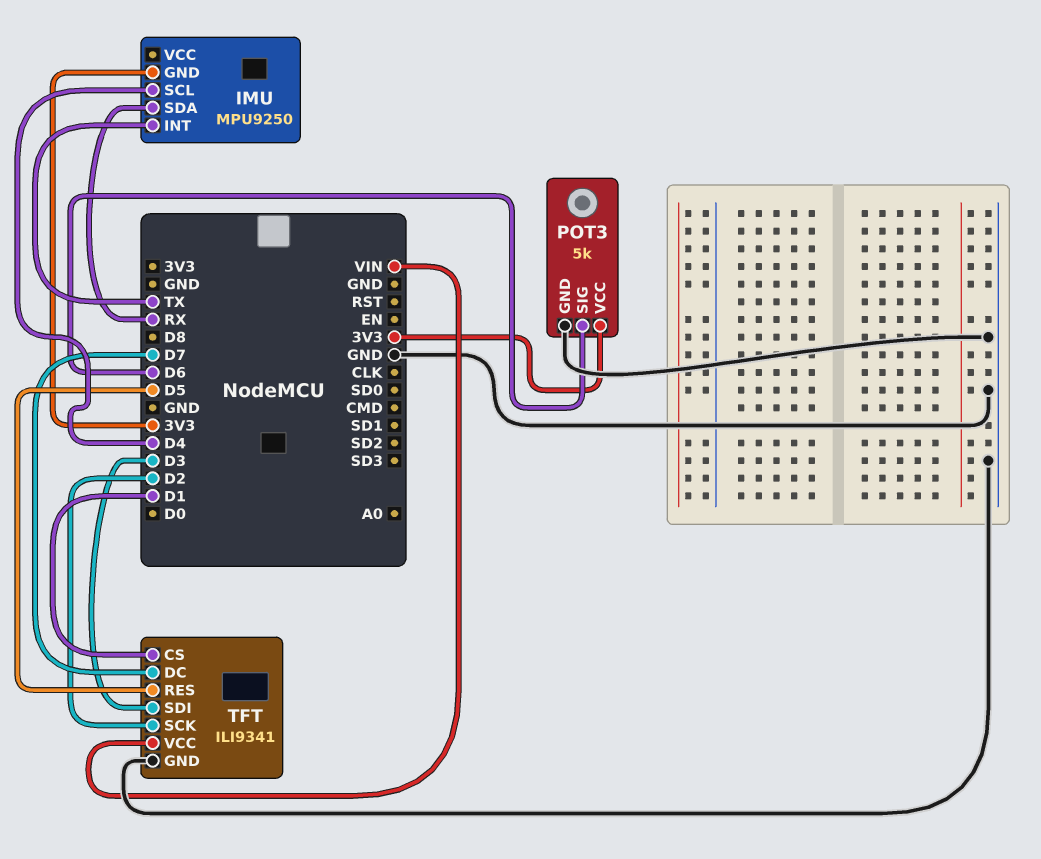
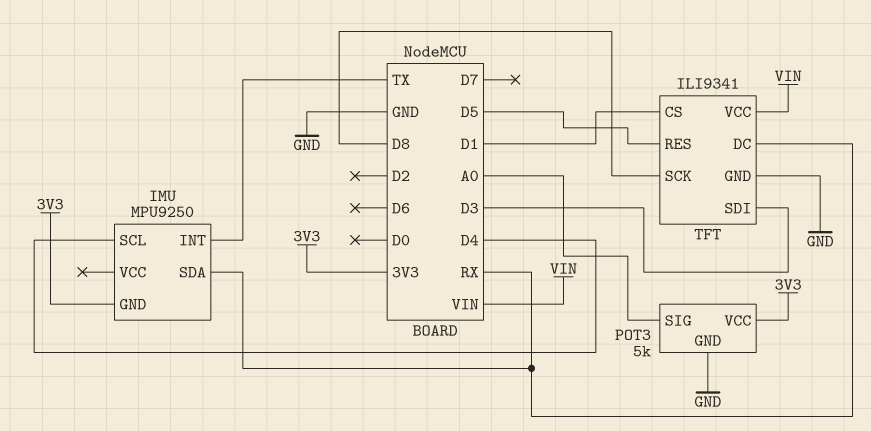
POT3 pin SIG: D6 -> A0
TFT pin DC: D7 -> RX
TFT pin SCK: D2 -> D8

